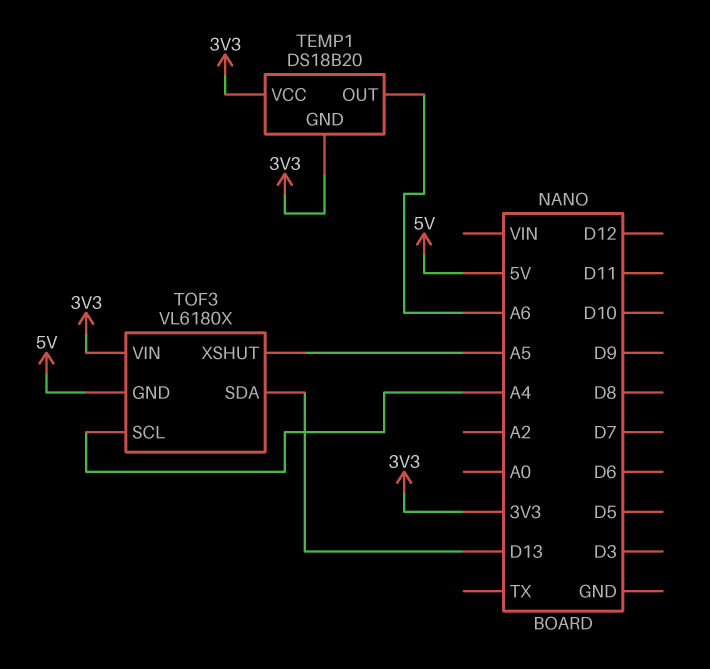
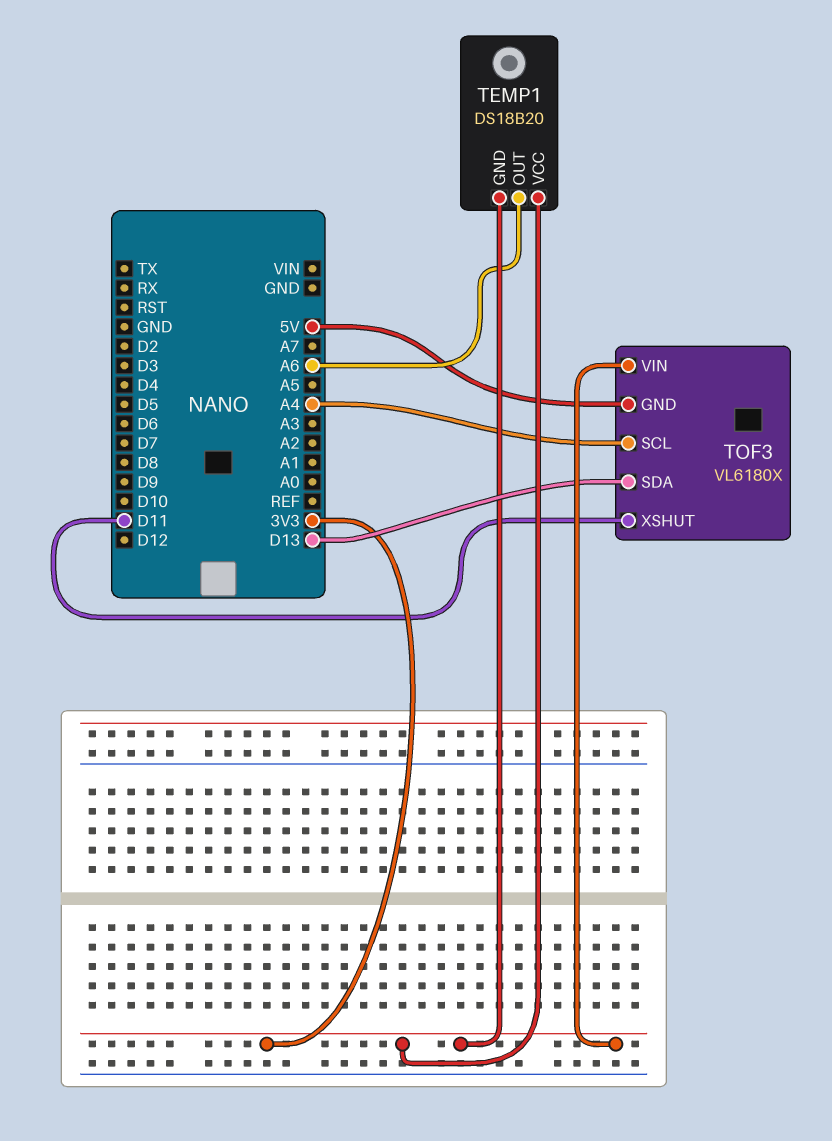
TOF3 pin XSHUT: A5 -> D11

